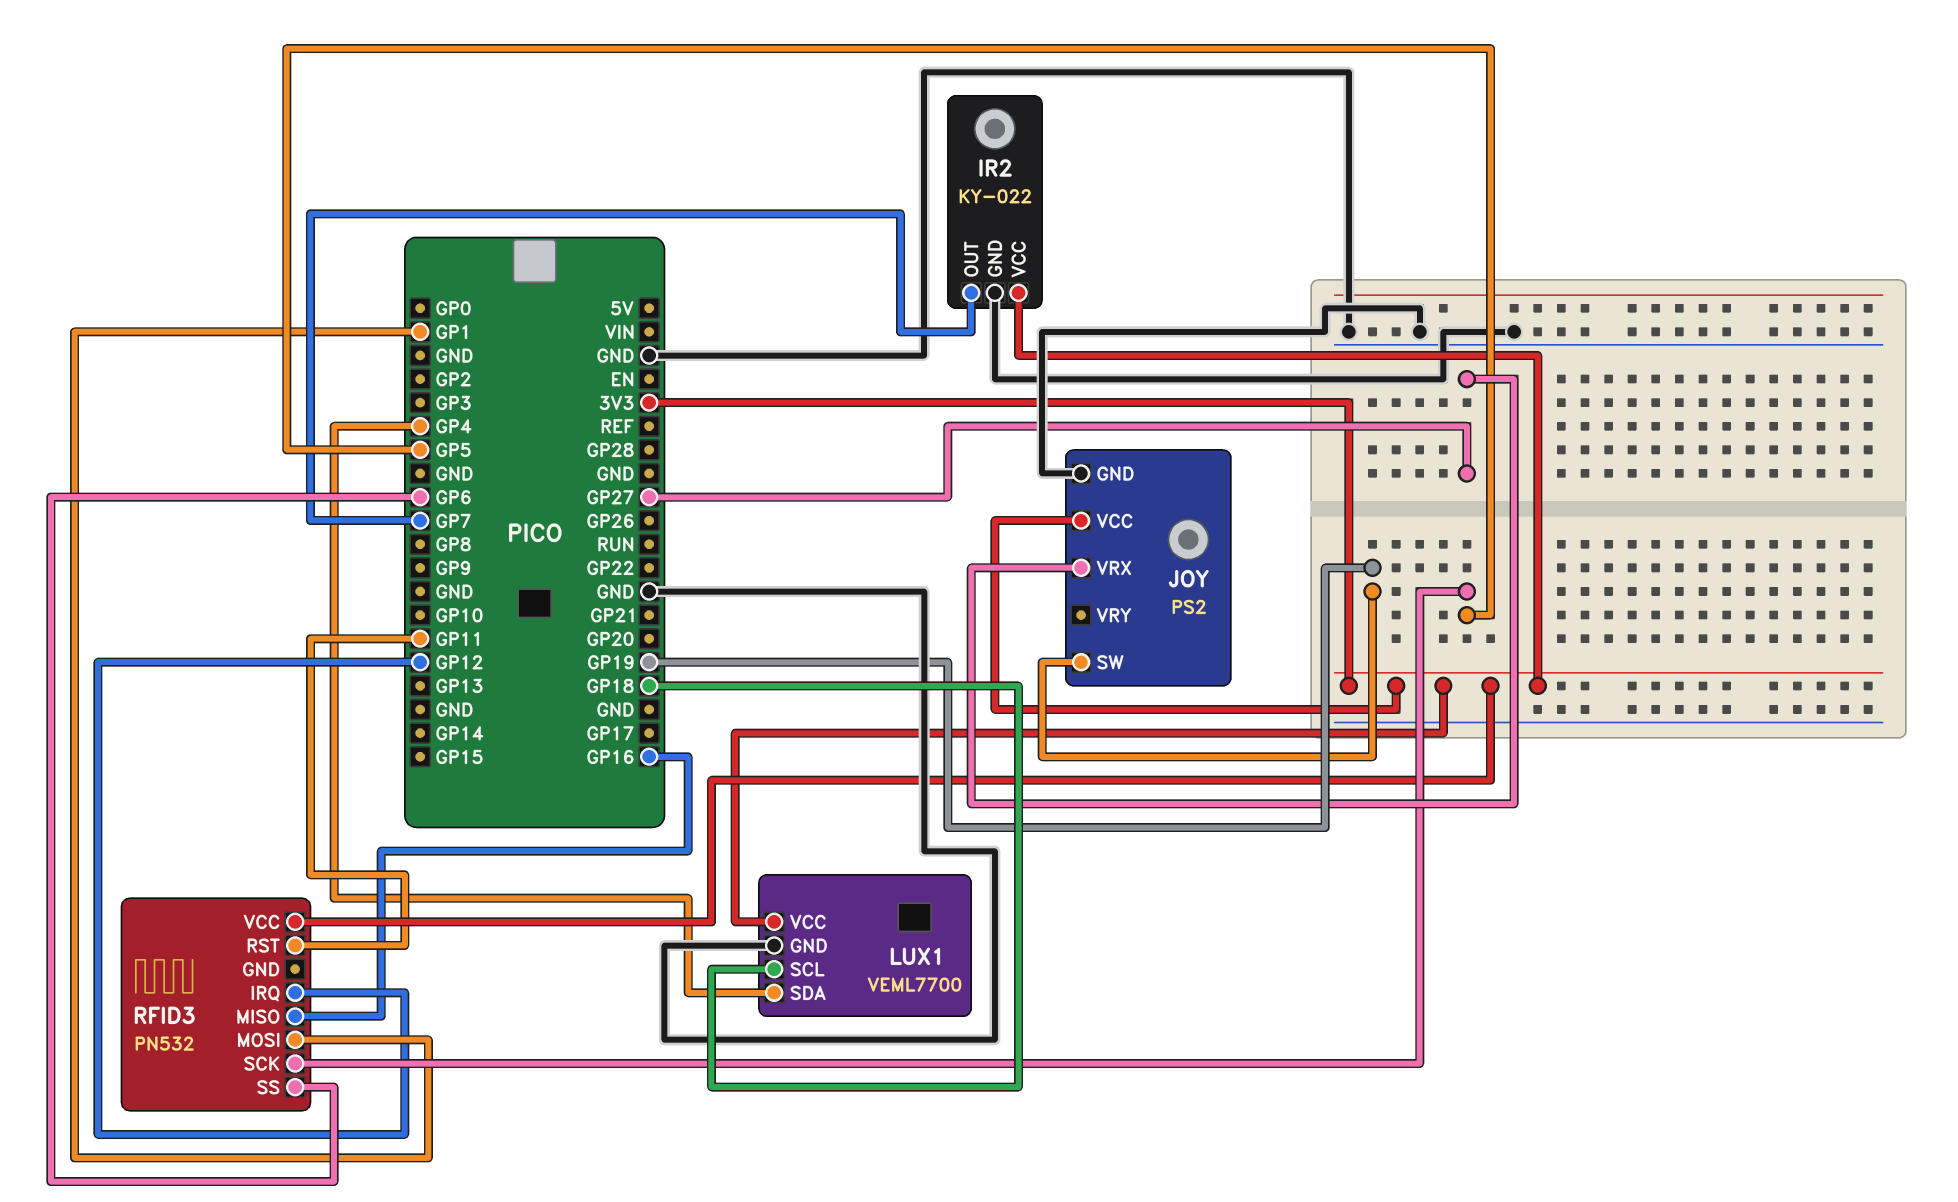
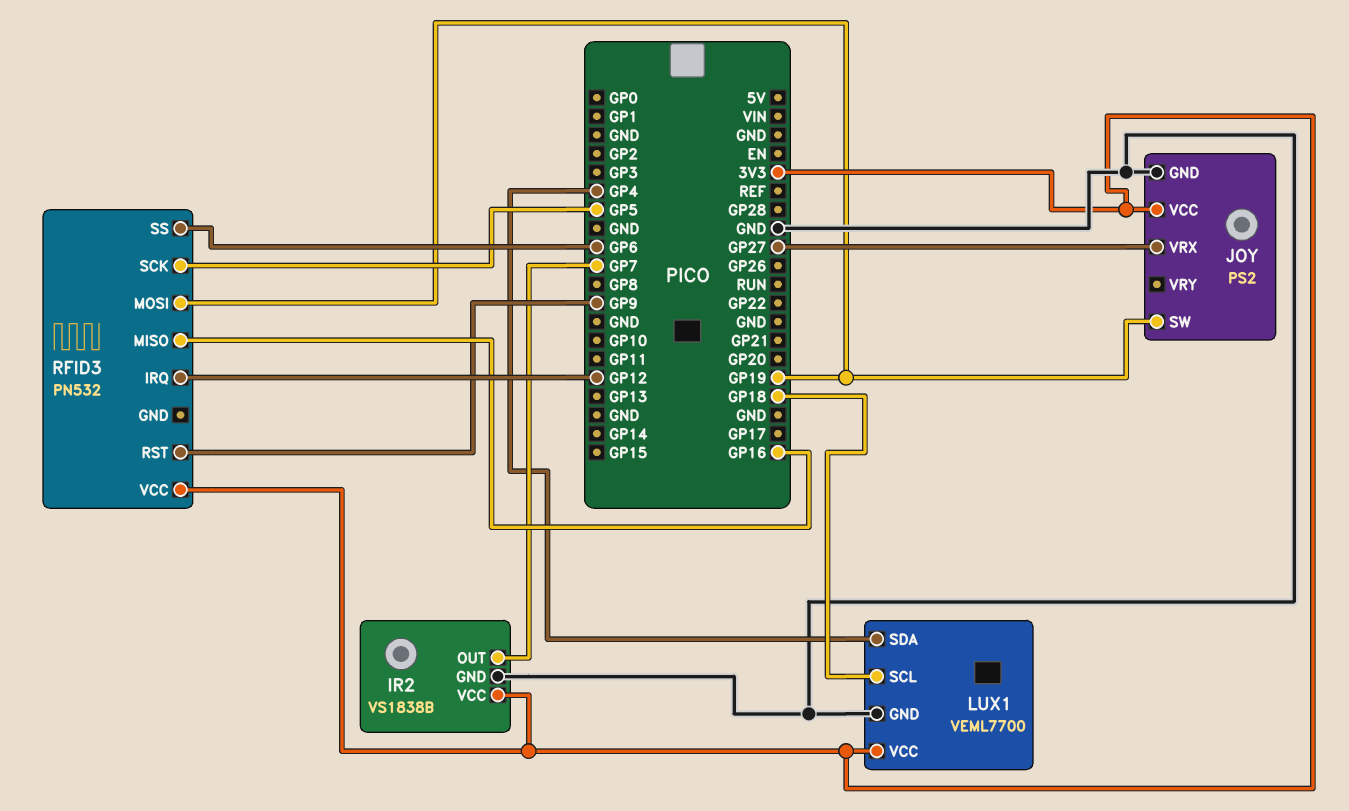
IR2: KY-022 -> VS1838B
RFID3 pin MOSI: GP1 -> GP19
RFID3 pin RST: GP11 -> GP9

